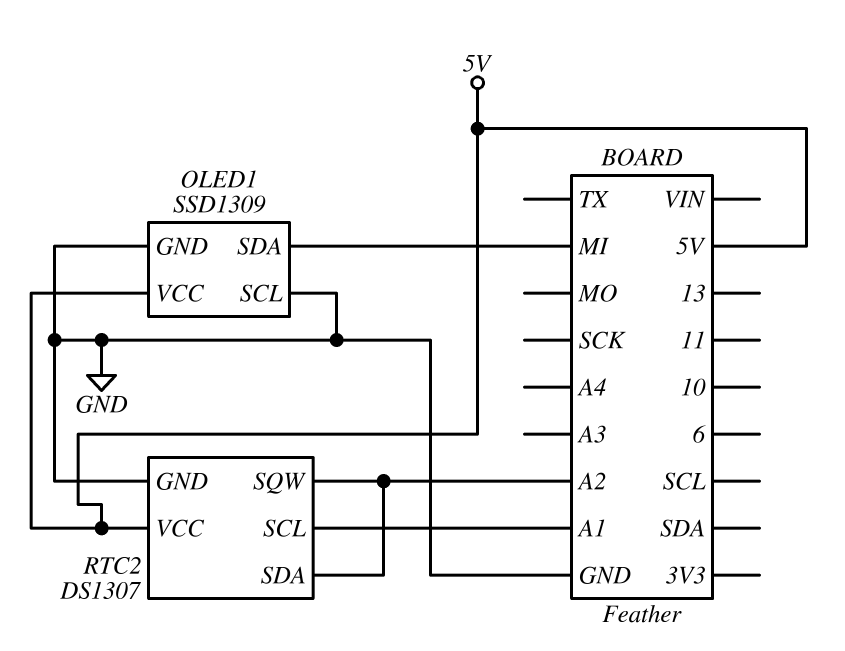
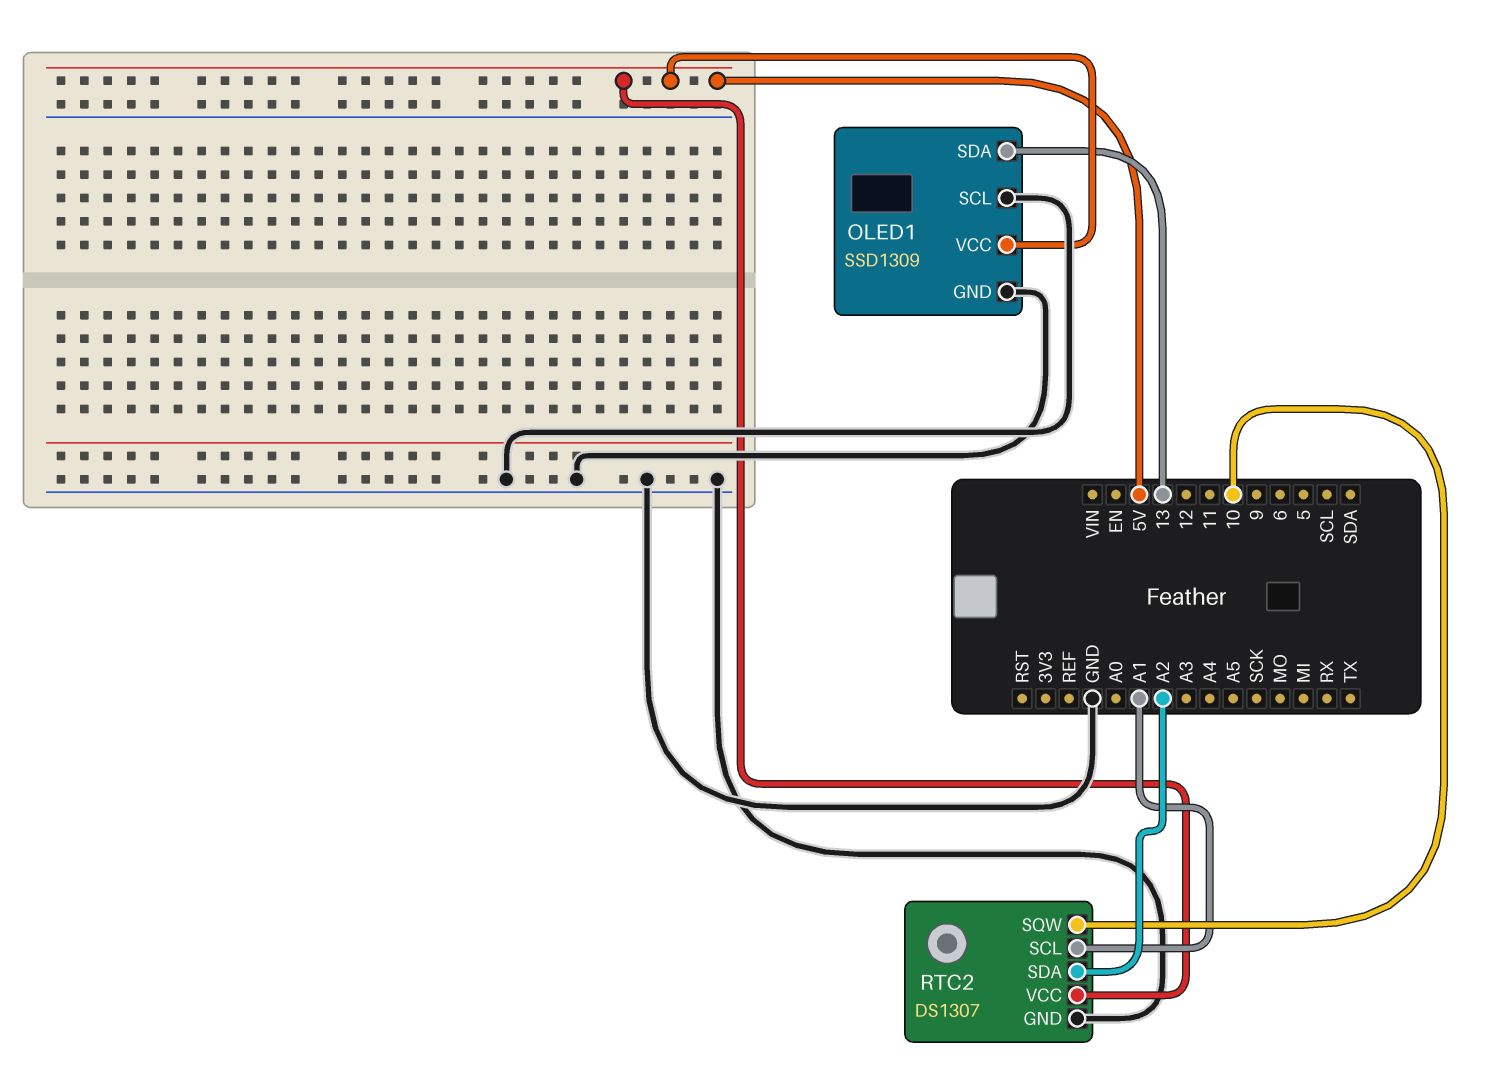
OLED1 pin SDA: MI -> 13
RTC2 pin SQW: A2 -> 10

